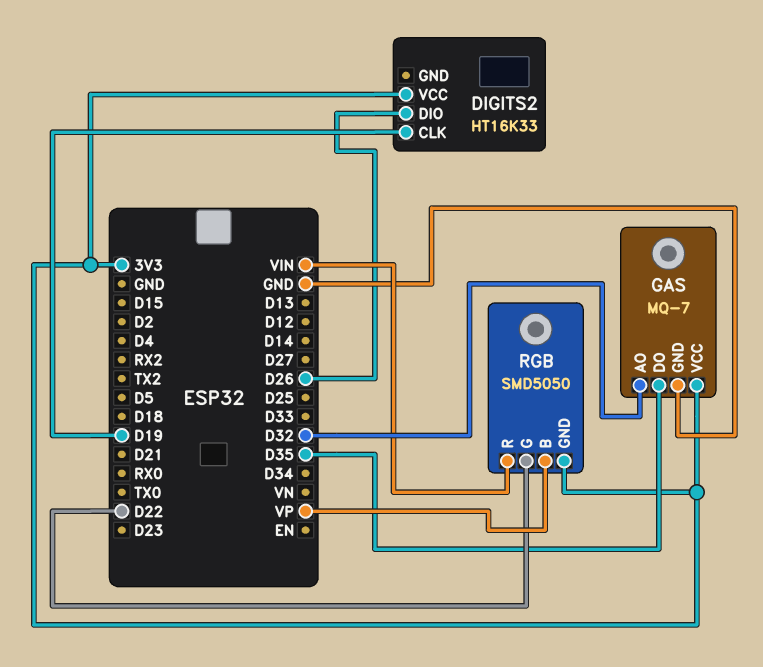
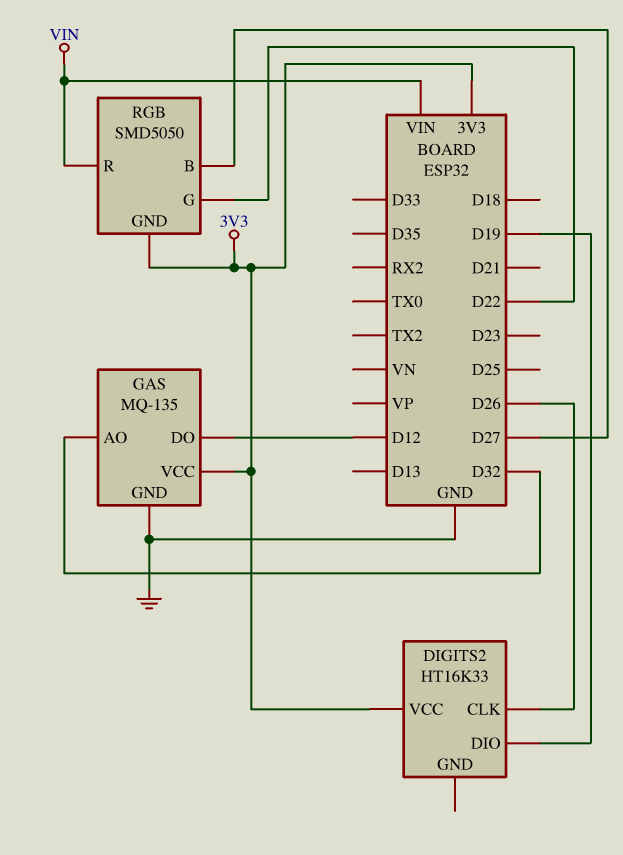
DIGITS2 pin CLK: D19 -> D26
DIGITS2 pin DIO: D26 -> D19
GAS: MQ-7 -> MQ-135
GAS pin DO: D35 -> D12
RGB pin B: VP -> D27

